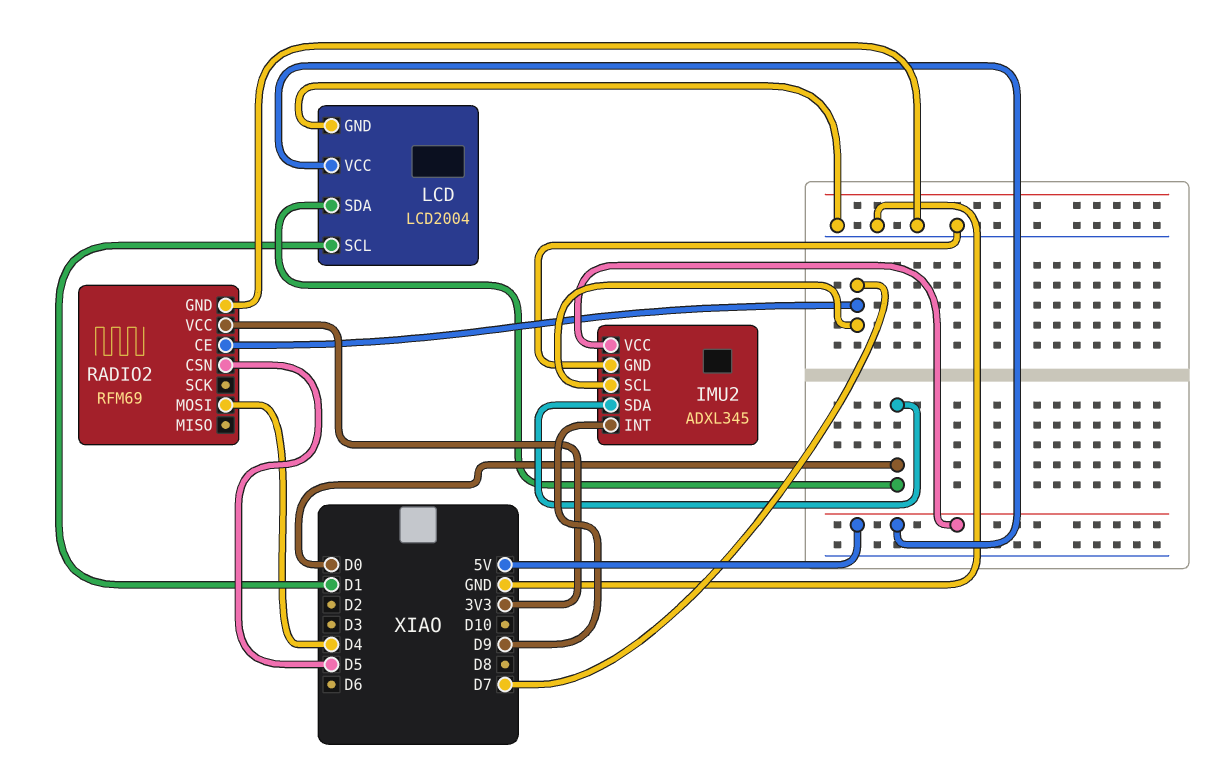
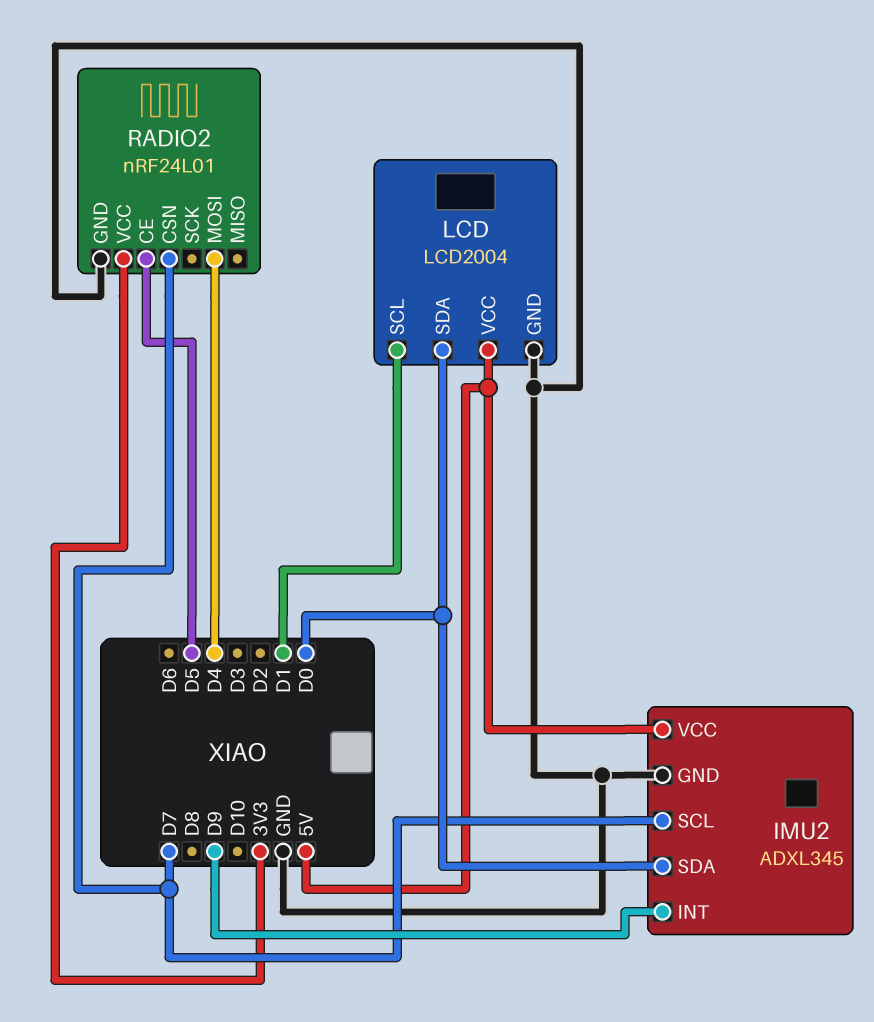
RADIO2: RFM69 -> nRF24L01
RADIO2 pin CE: D7 -> D5
RADIO2 pin CSN: D5 -> D7

